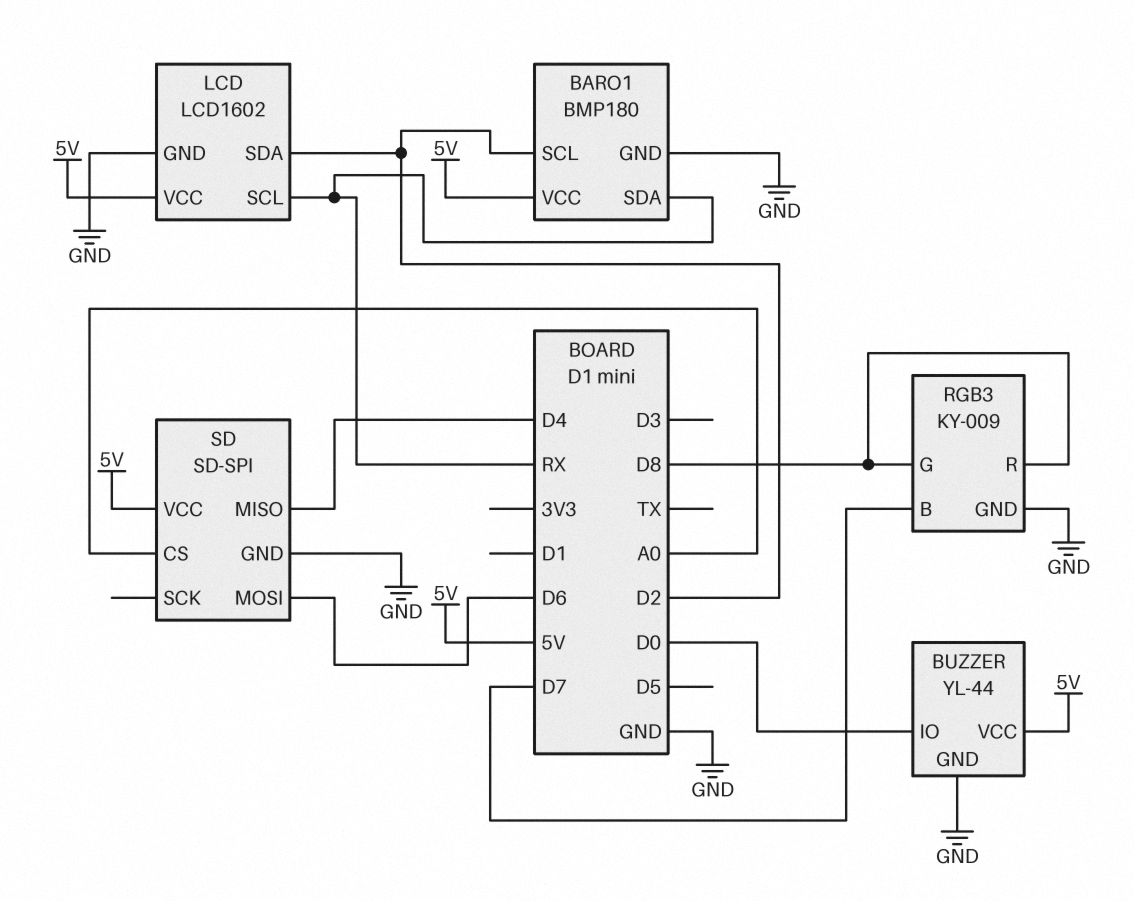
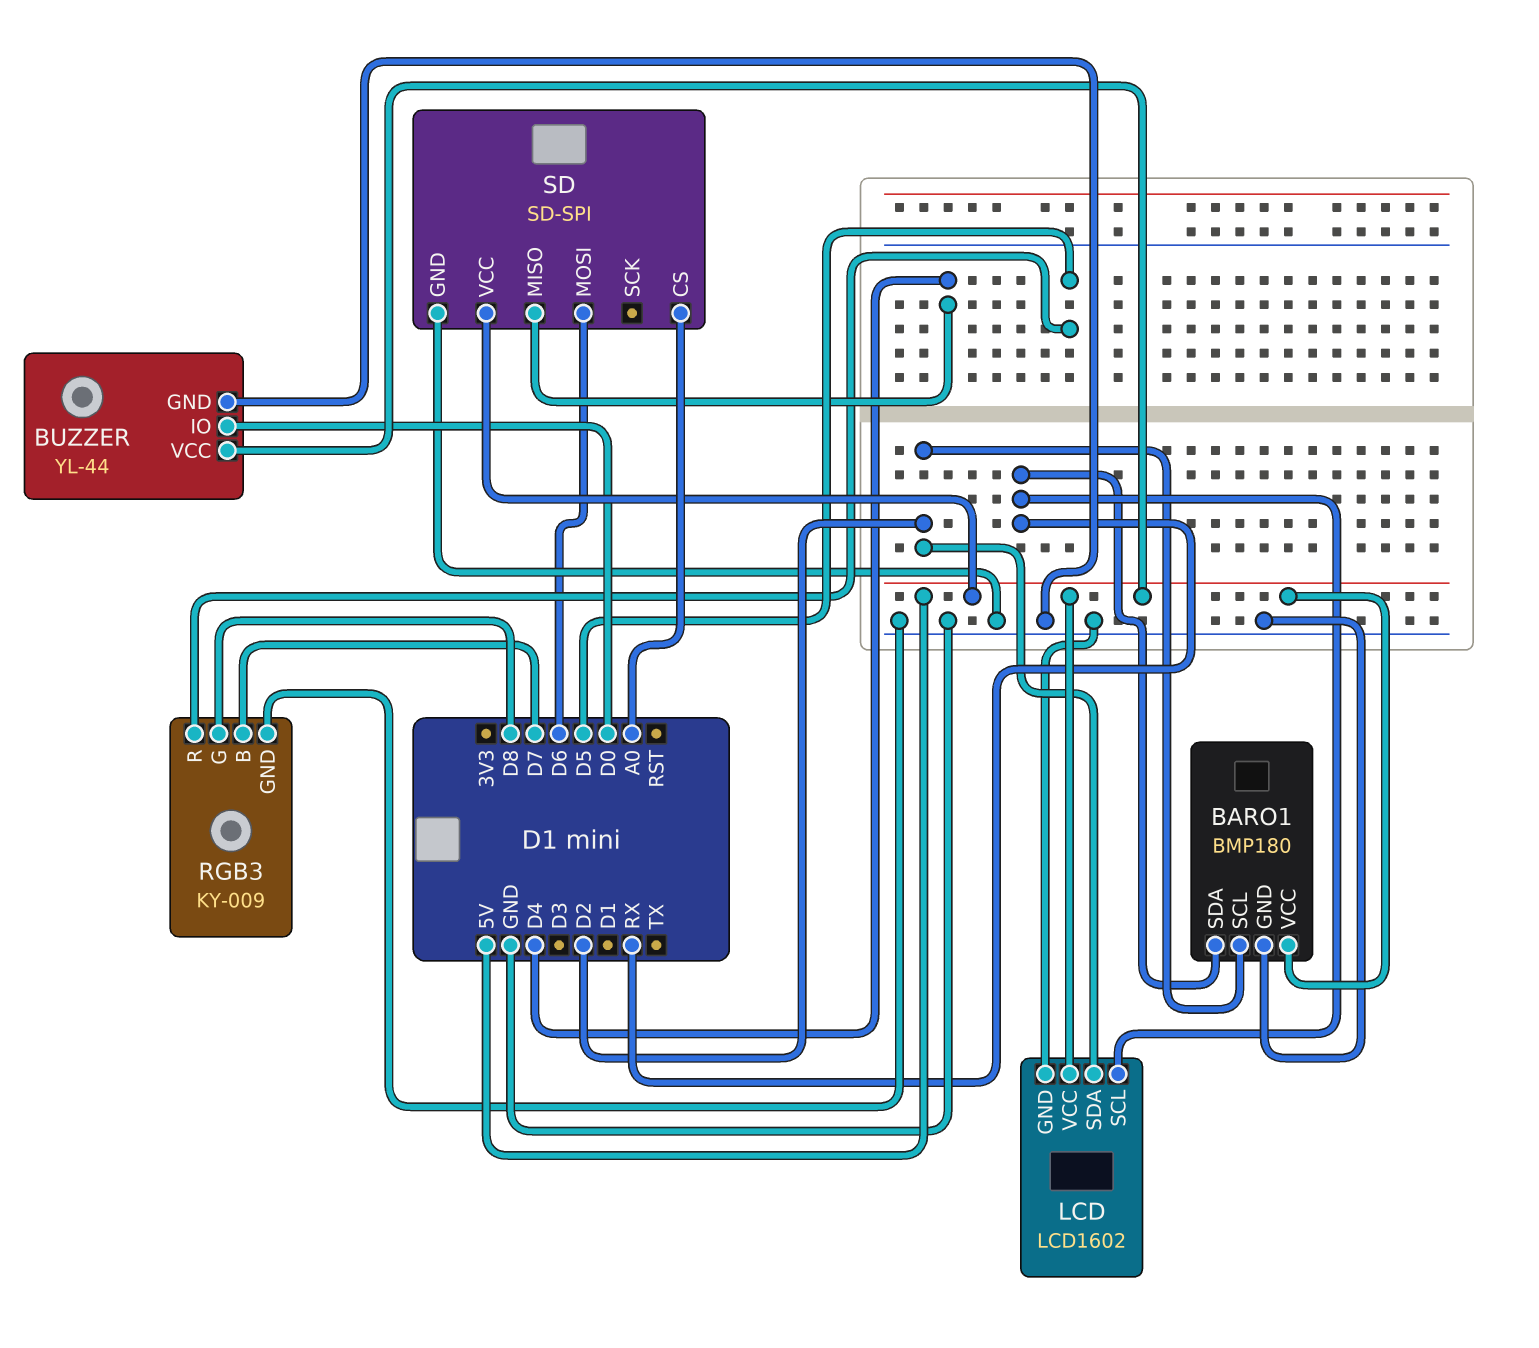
RGB3 pin R: D8 -> D5

